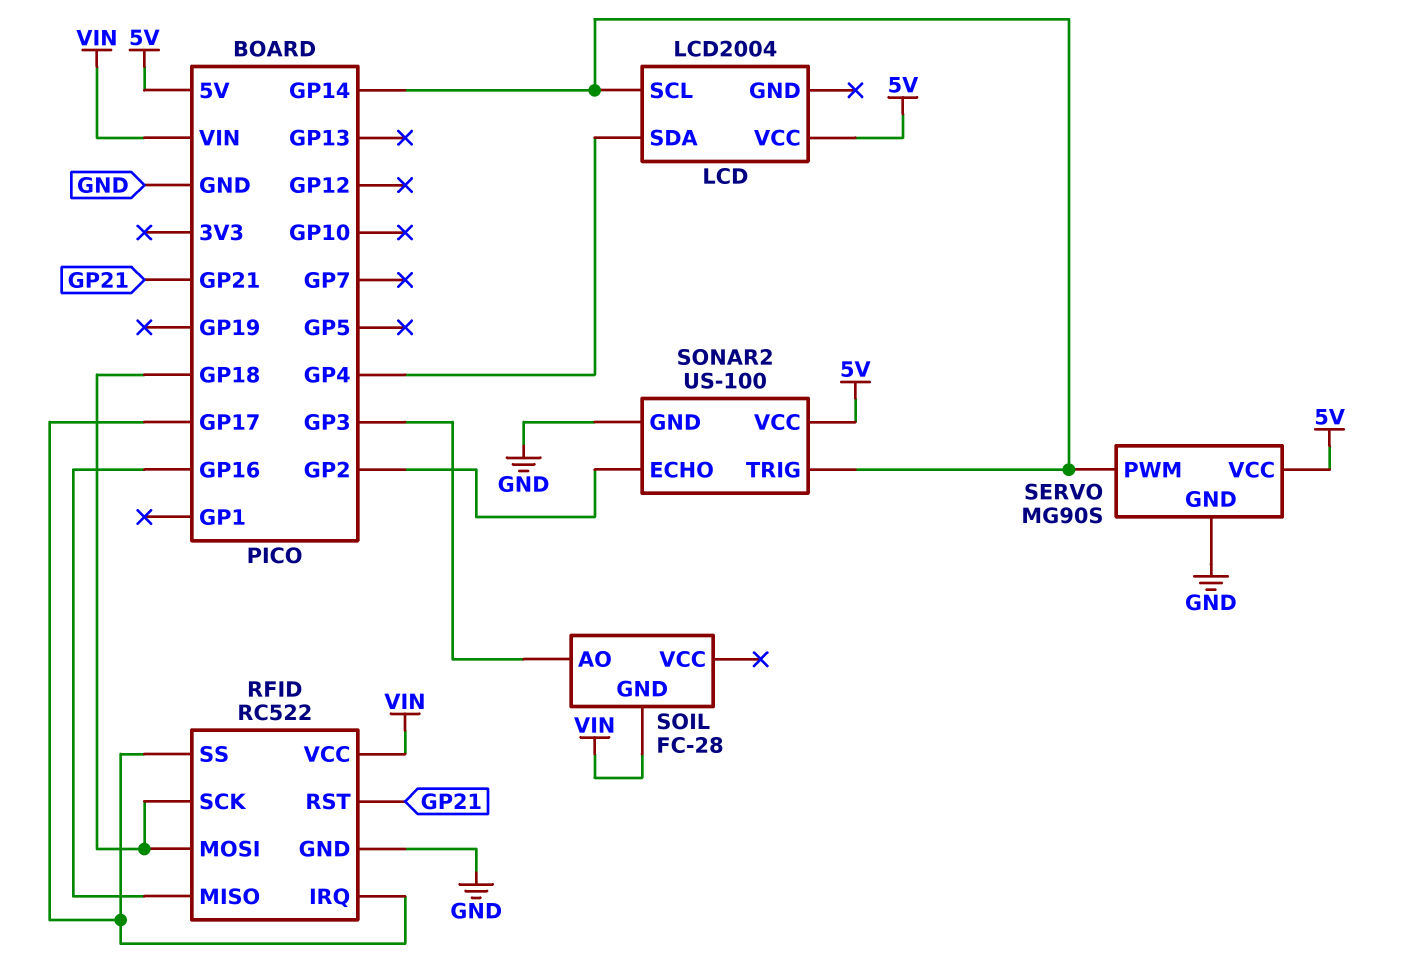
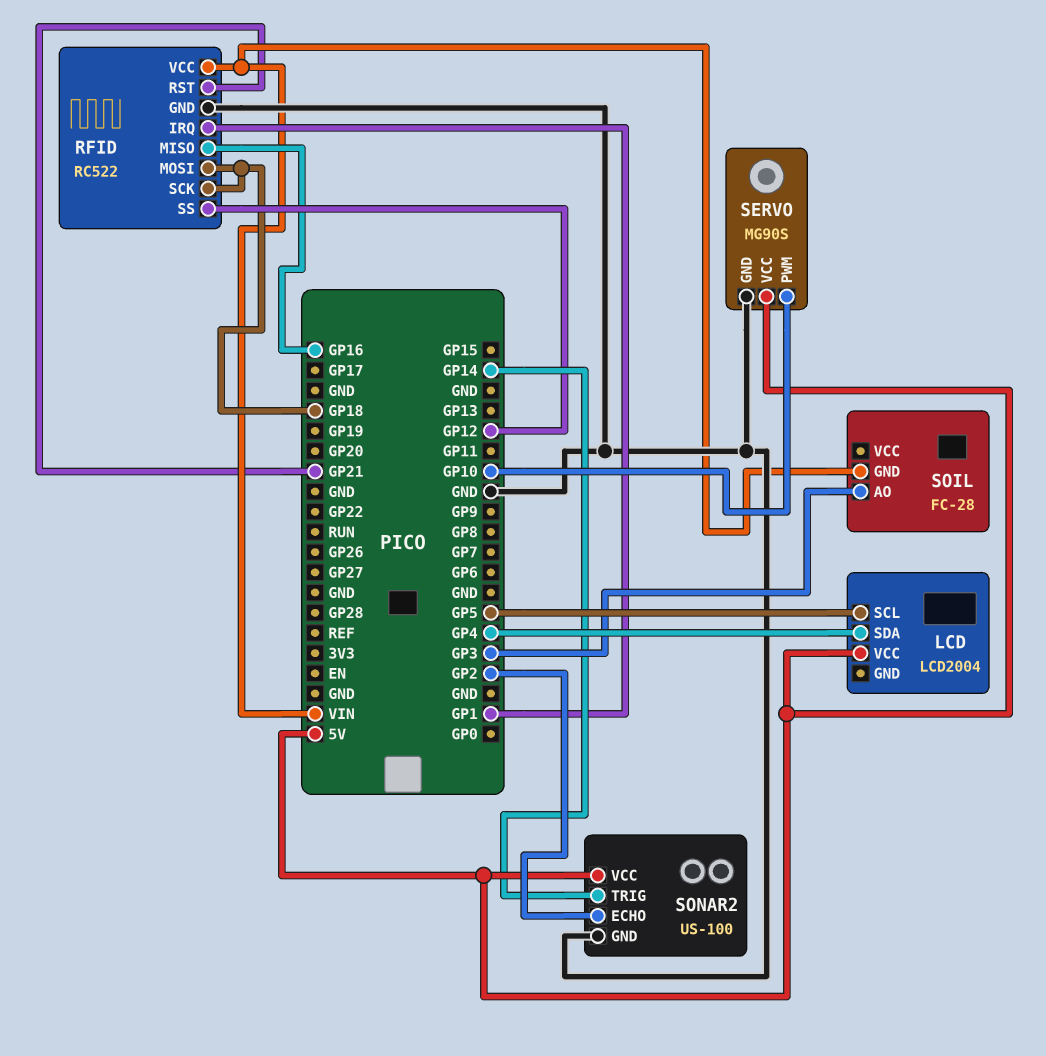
LCD pin SCL: GP14 -> GP5
RFID pin IRQ: GP17 -> GP1
RFID pin SS: GP17 -> GP12
SERVO pin PWM: GP14 -> GP10

